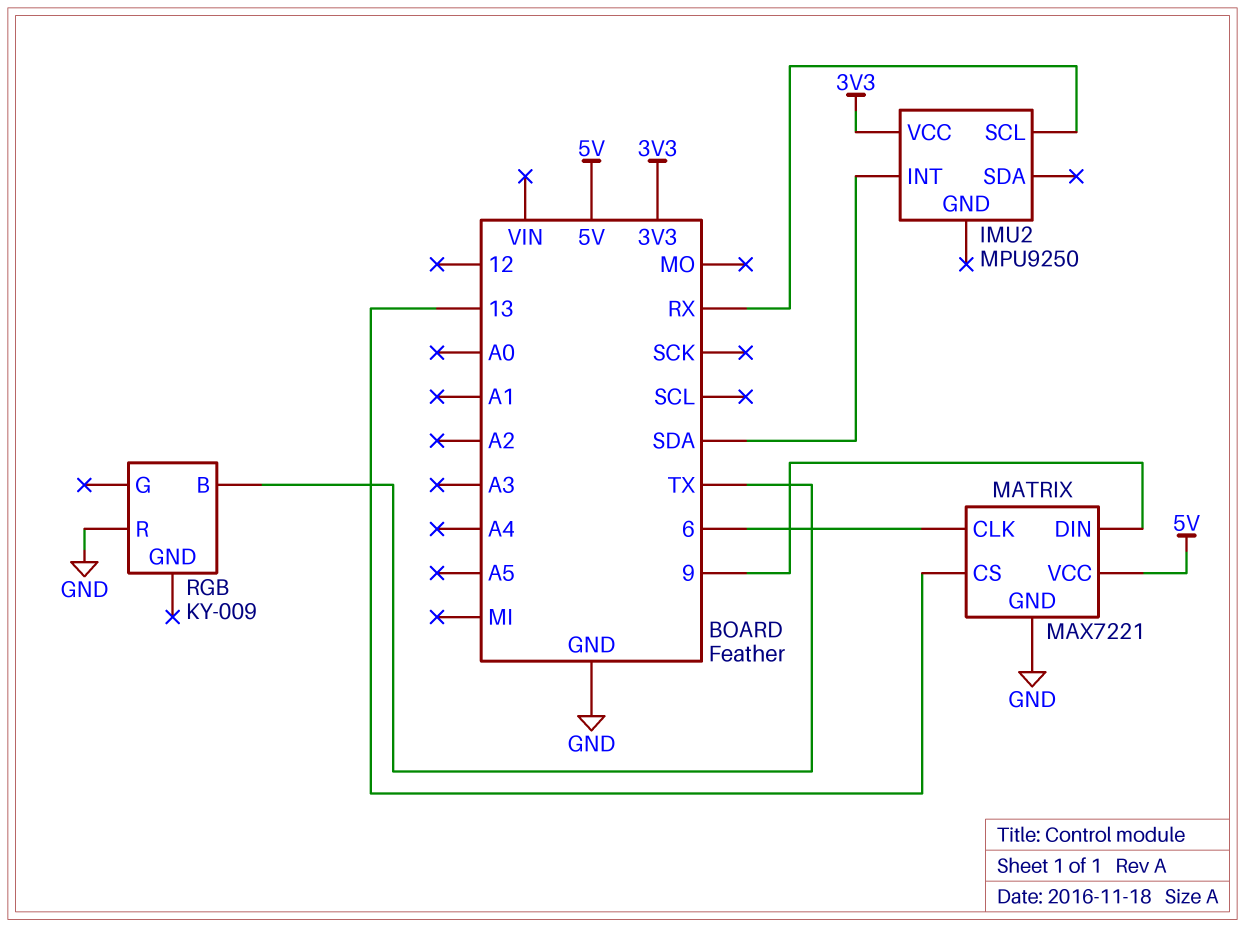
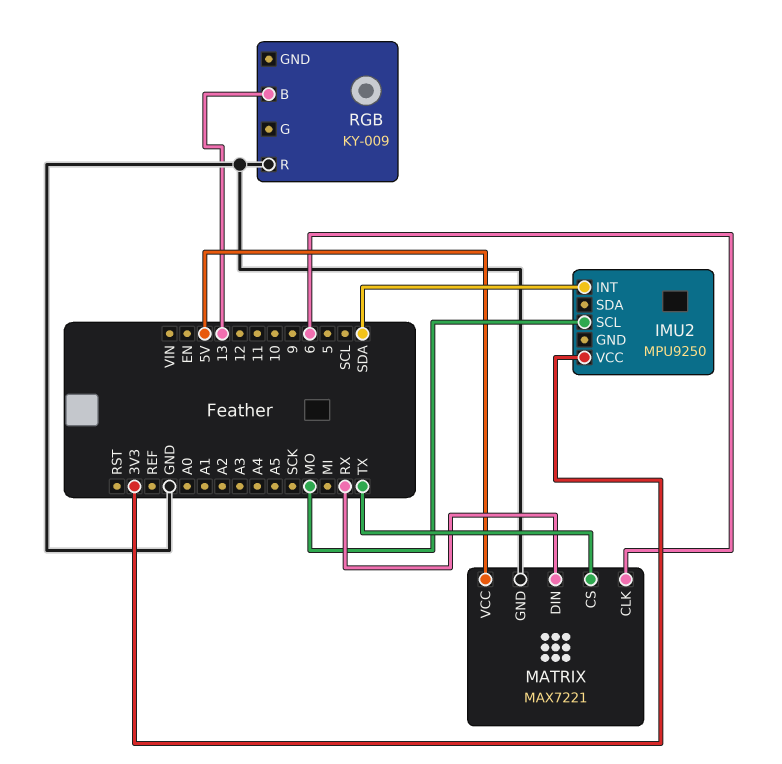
IMU2 pin SCL: RX -> MO
MATRIX pin CS: 13 -> TX
MATRIX pin DIN: 9 -> RX
RGB pin B: TX -> 13

